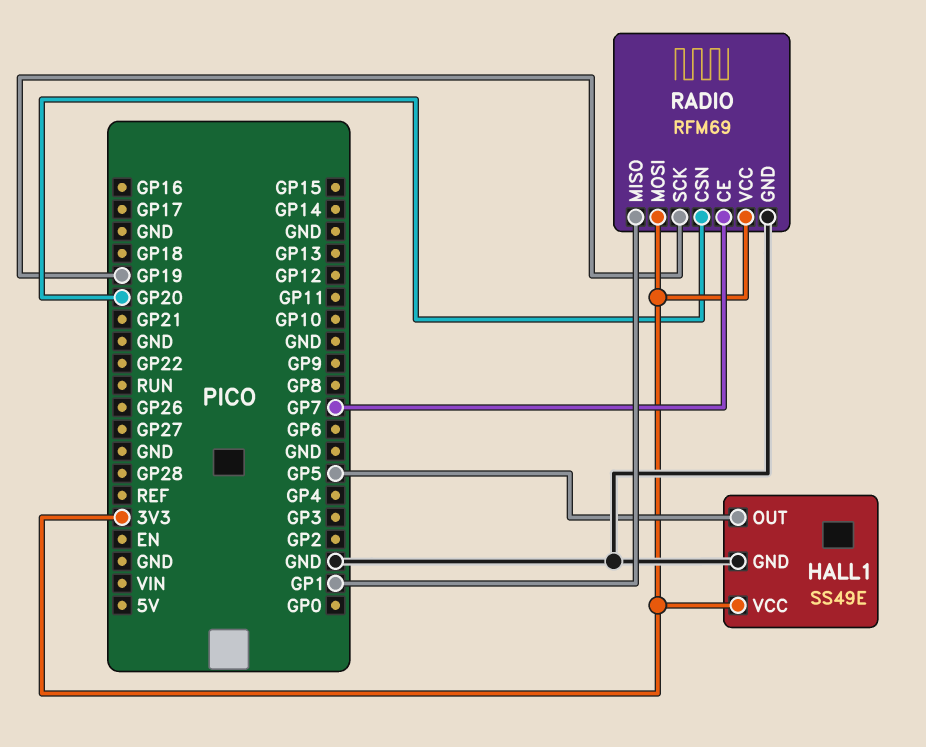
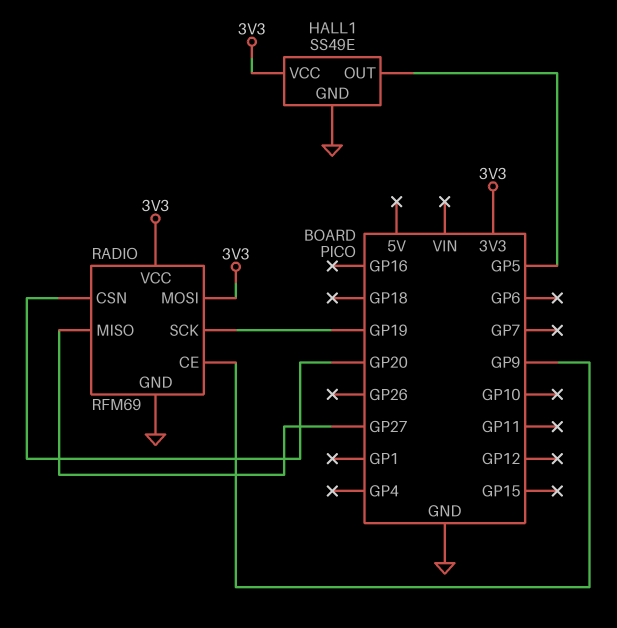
RADIO pin CE: GP7 -> GP9
RADIO pin MISO: GP1 -> GP27

